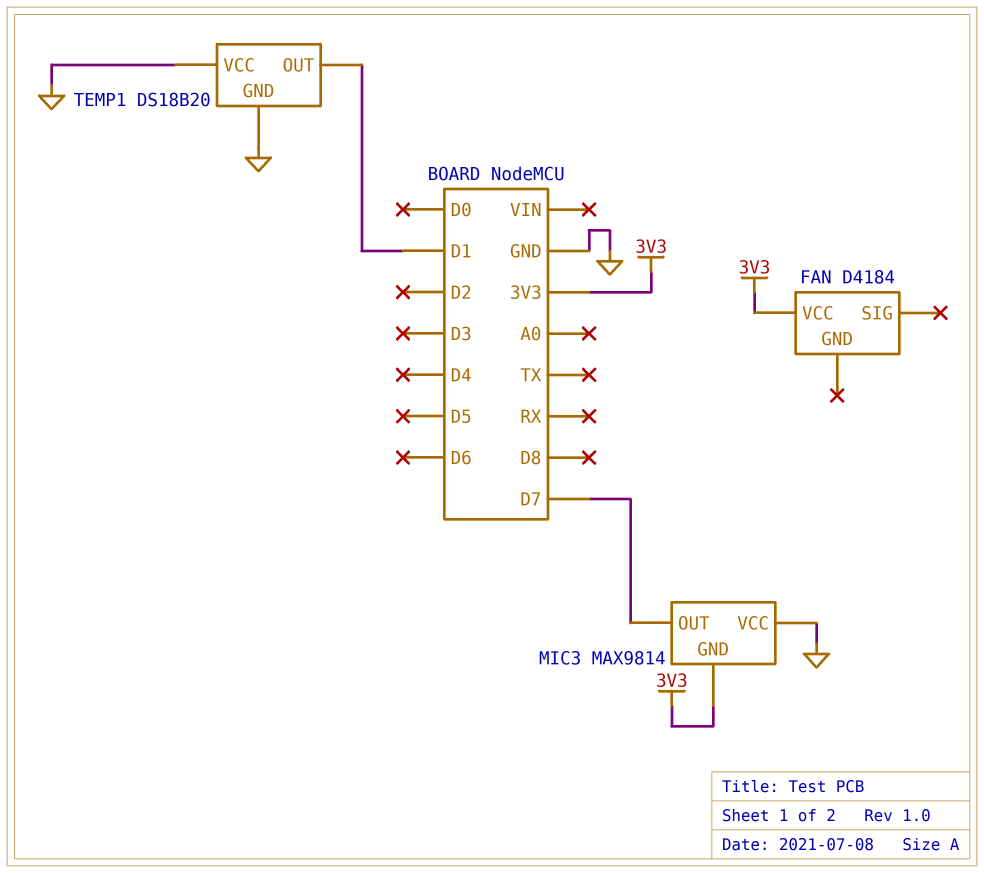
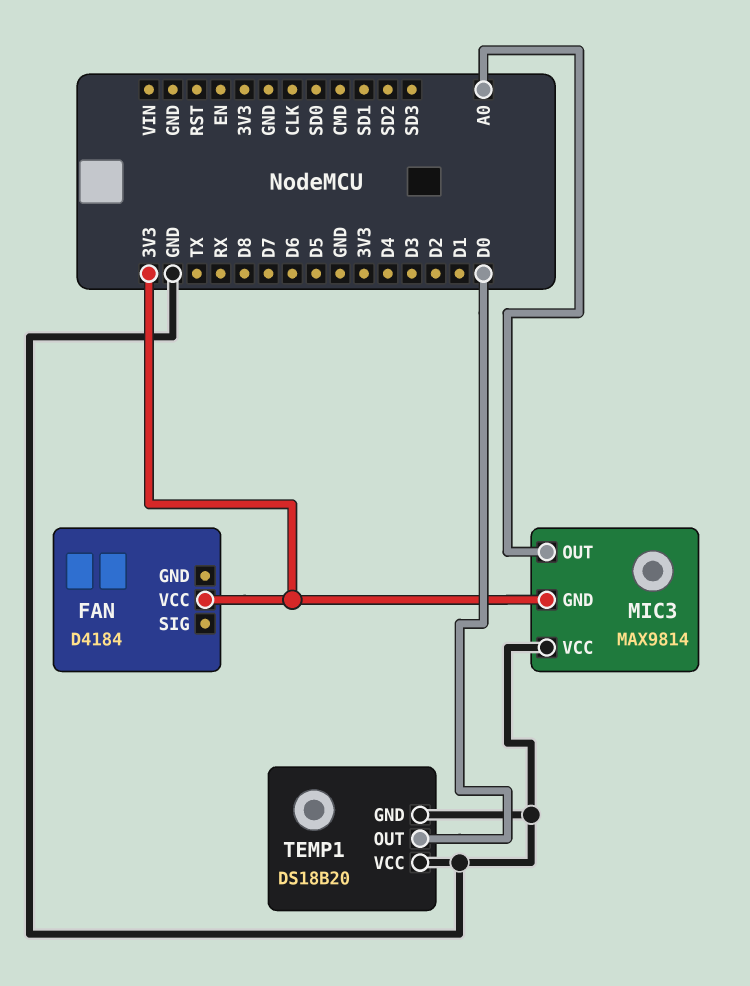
MIC3 pin OUT: D7 -> A0
TEMP1 pin OUT: D1 -> D0

